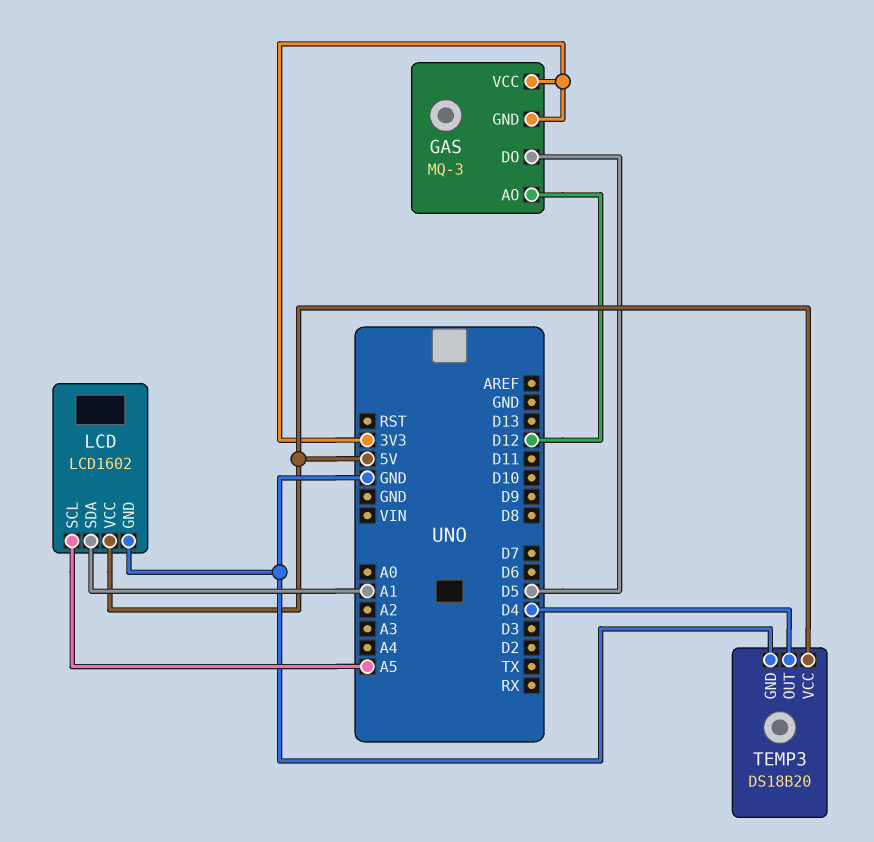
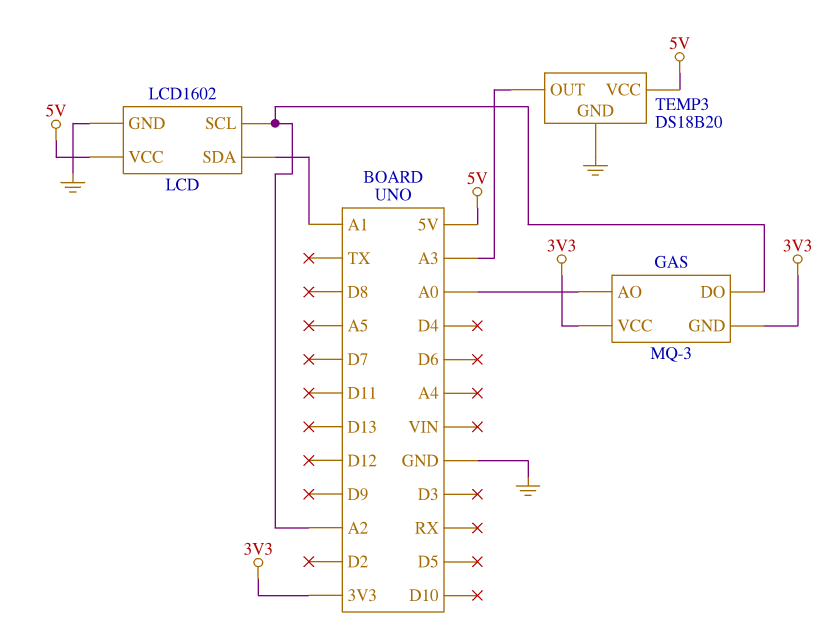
GAS pin AO: D12 -> A0
GAS pin DO: D5 -> A2
LCD pin SCL: A5 -> A2
TEMP3 pin OUT: D4 -> A3

